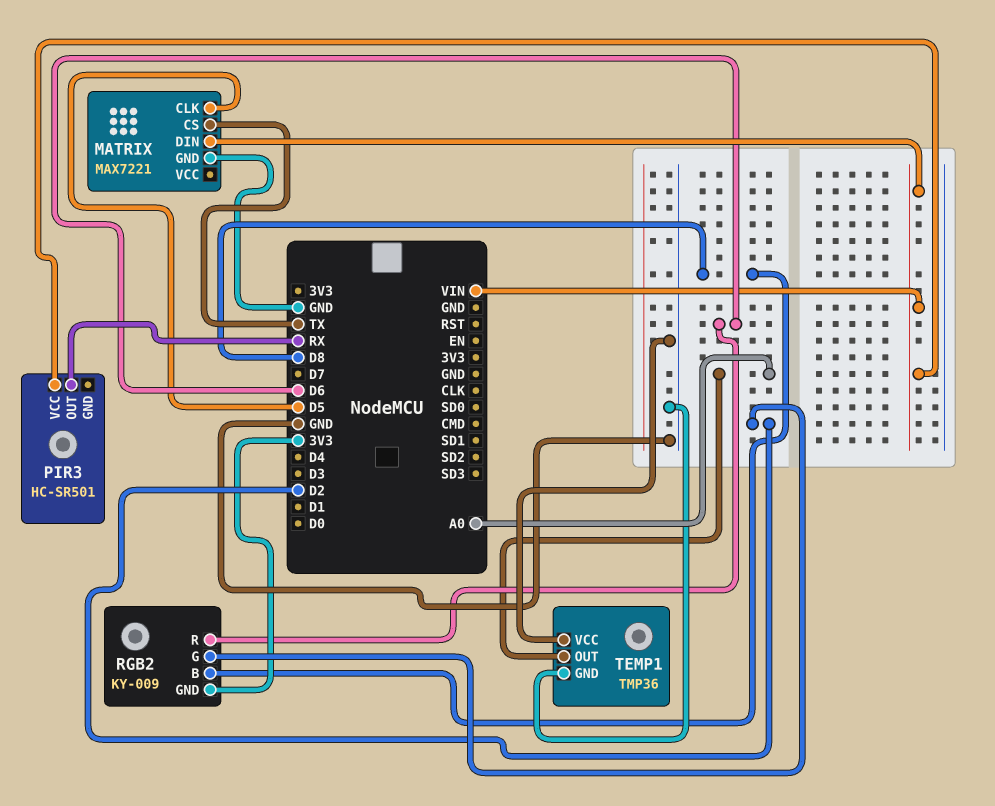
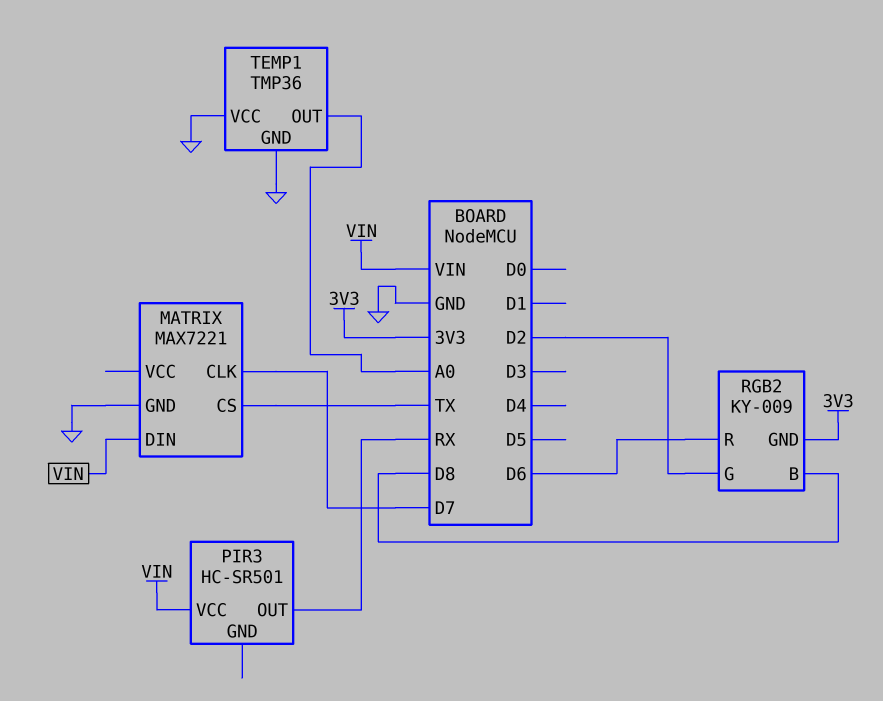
MATRIX pin CLK: D5 -> D7

